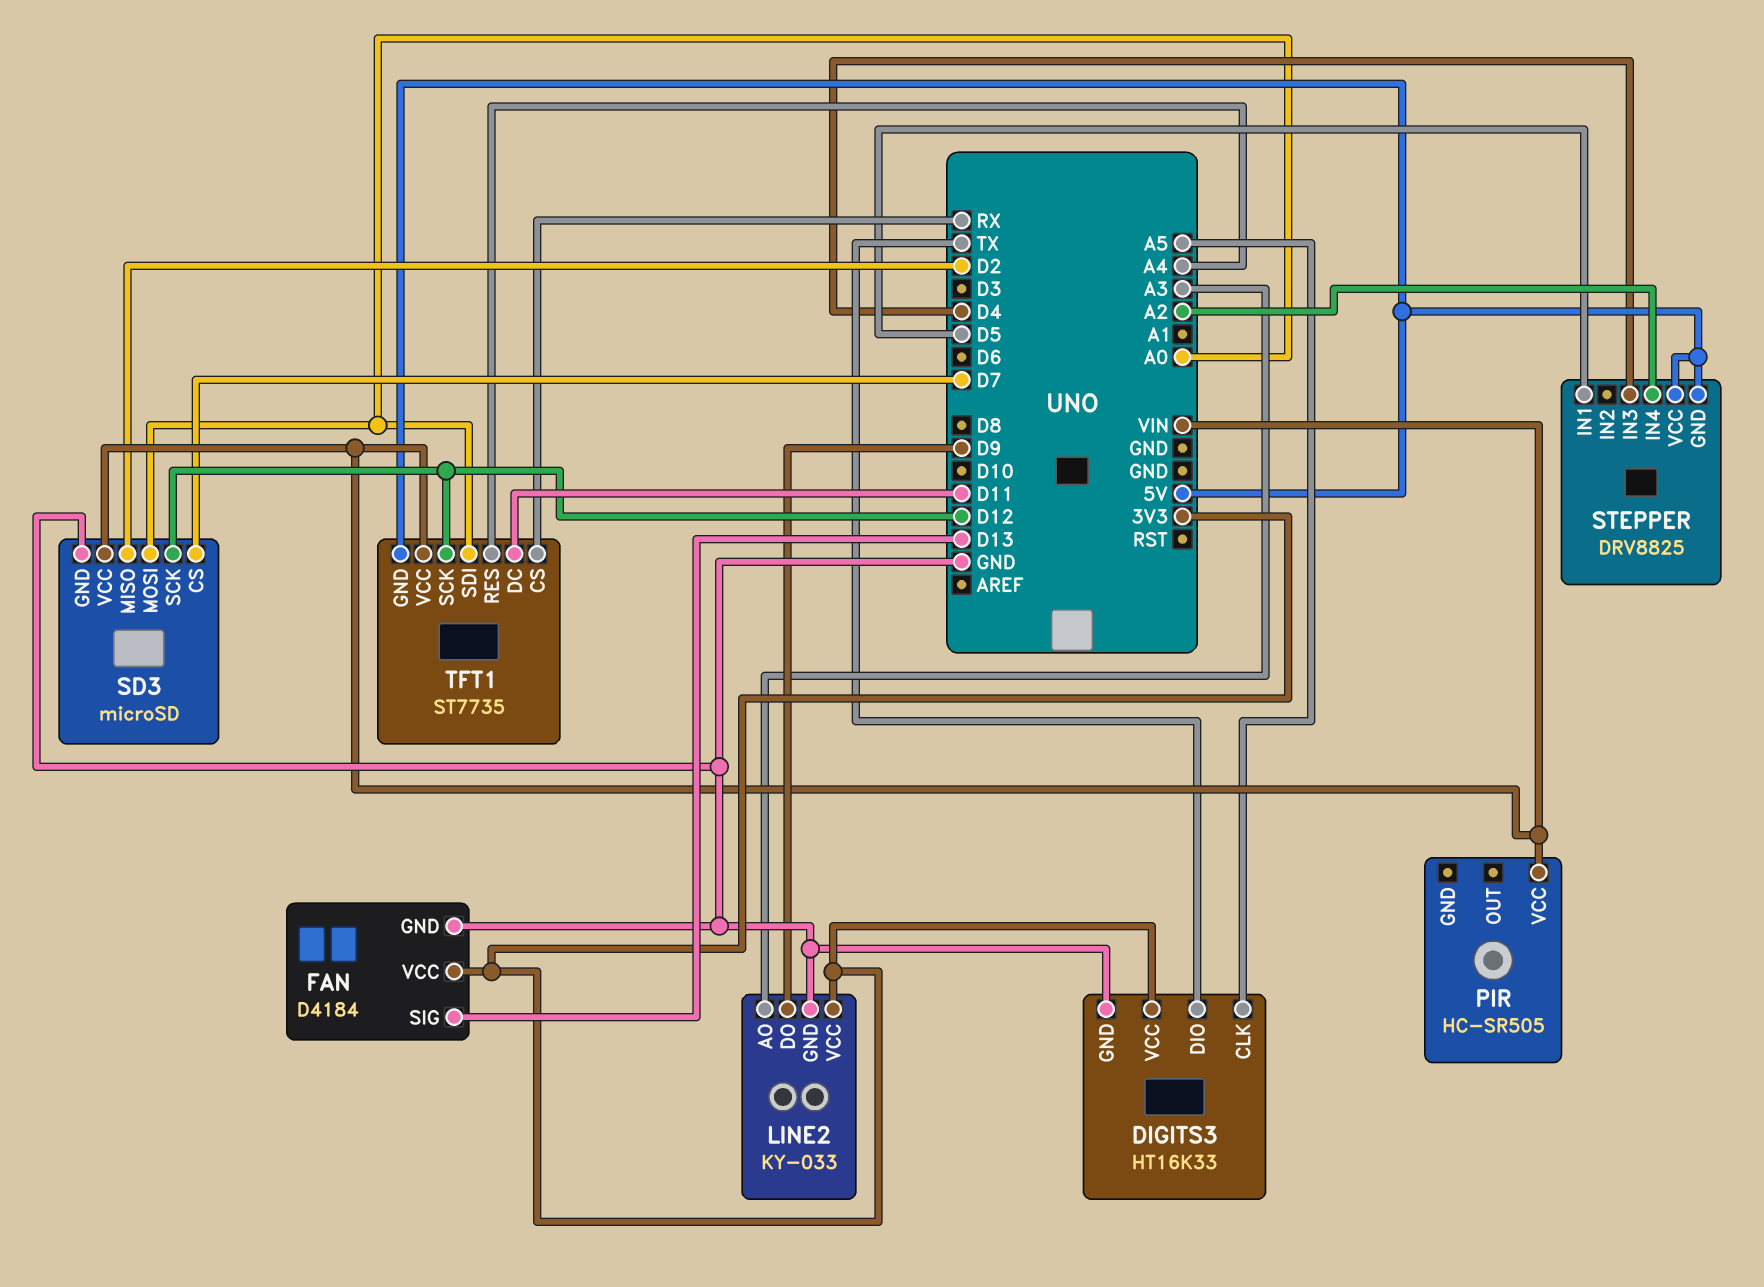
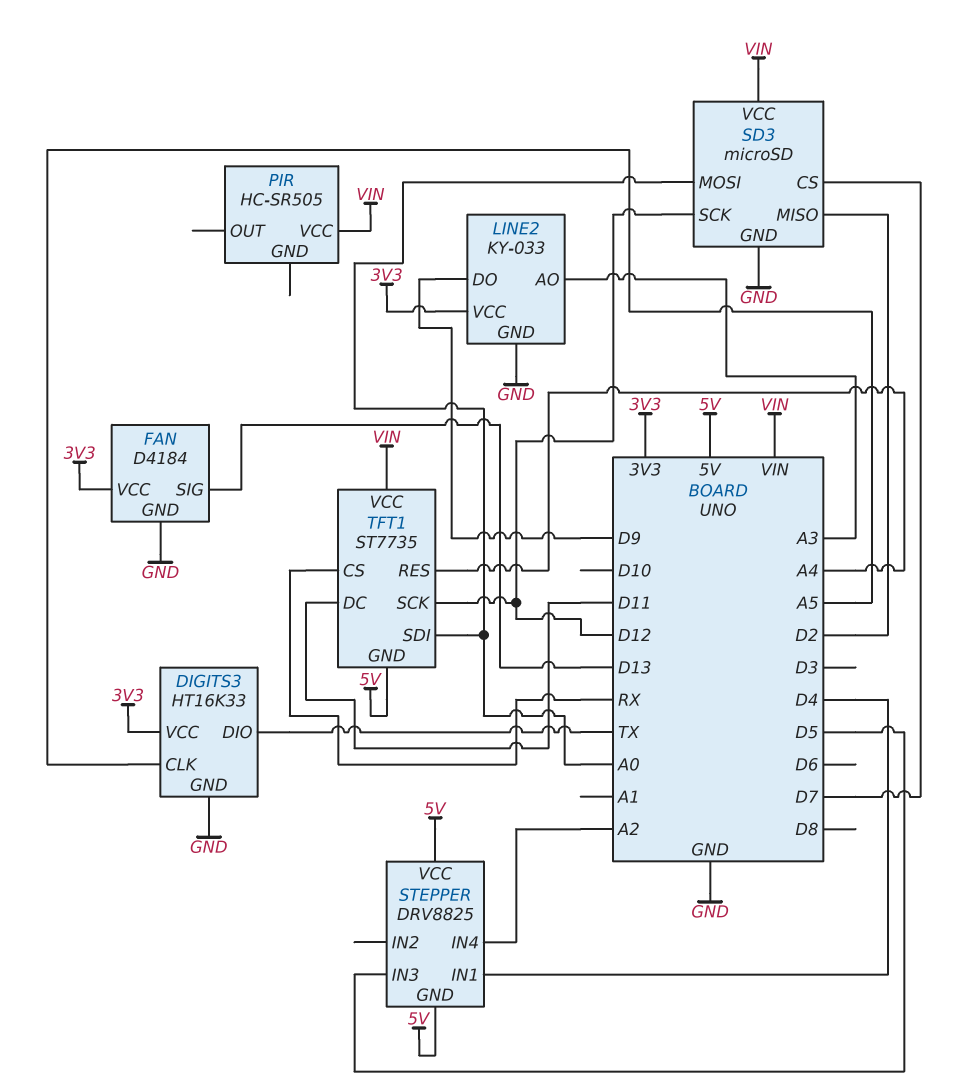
STEPPER pin IN1: D5 -> D4
STEPPER pin IN3: D4 -> D5

